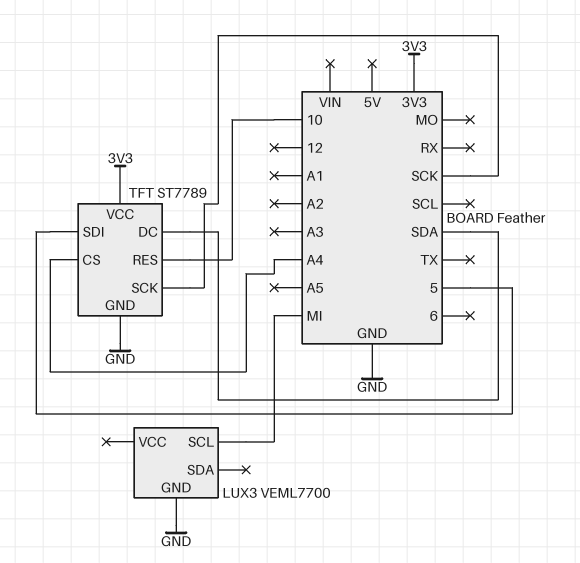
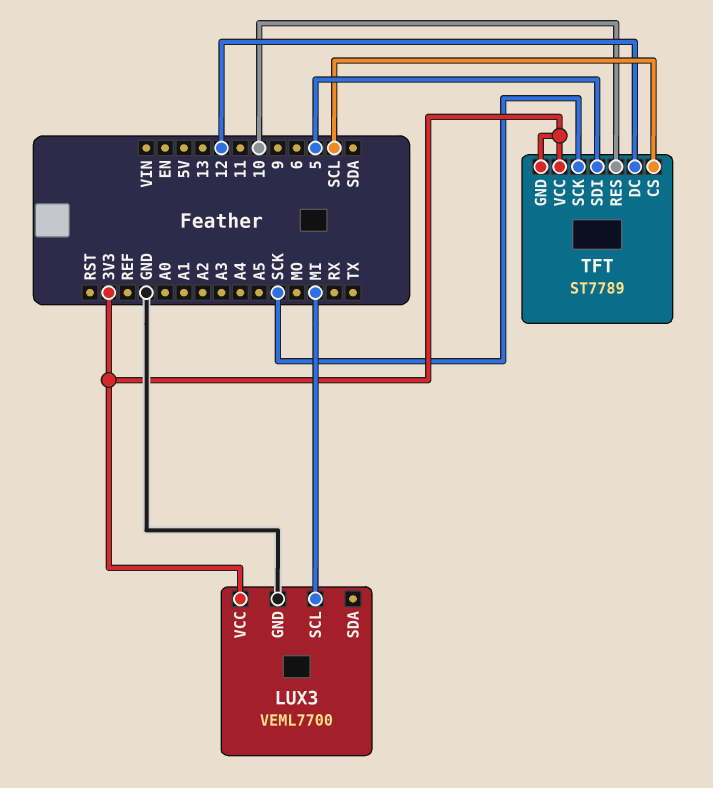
LUX3 pin VCC: none -> 3V3
TFT pin CS: A4 -> SCL
TFT pin DC: SDA -> 12
TFT pin GND: GND -> 3V3

